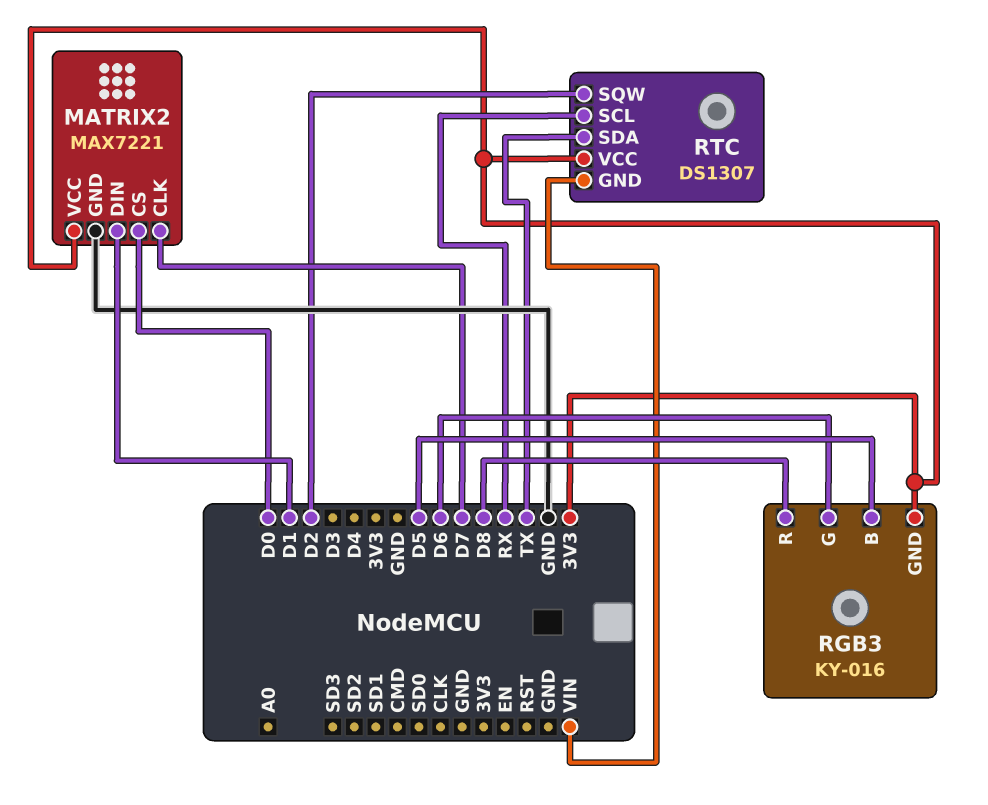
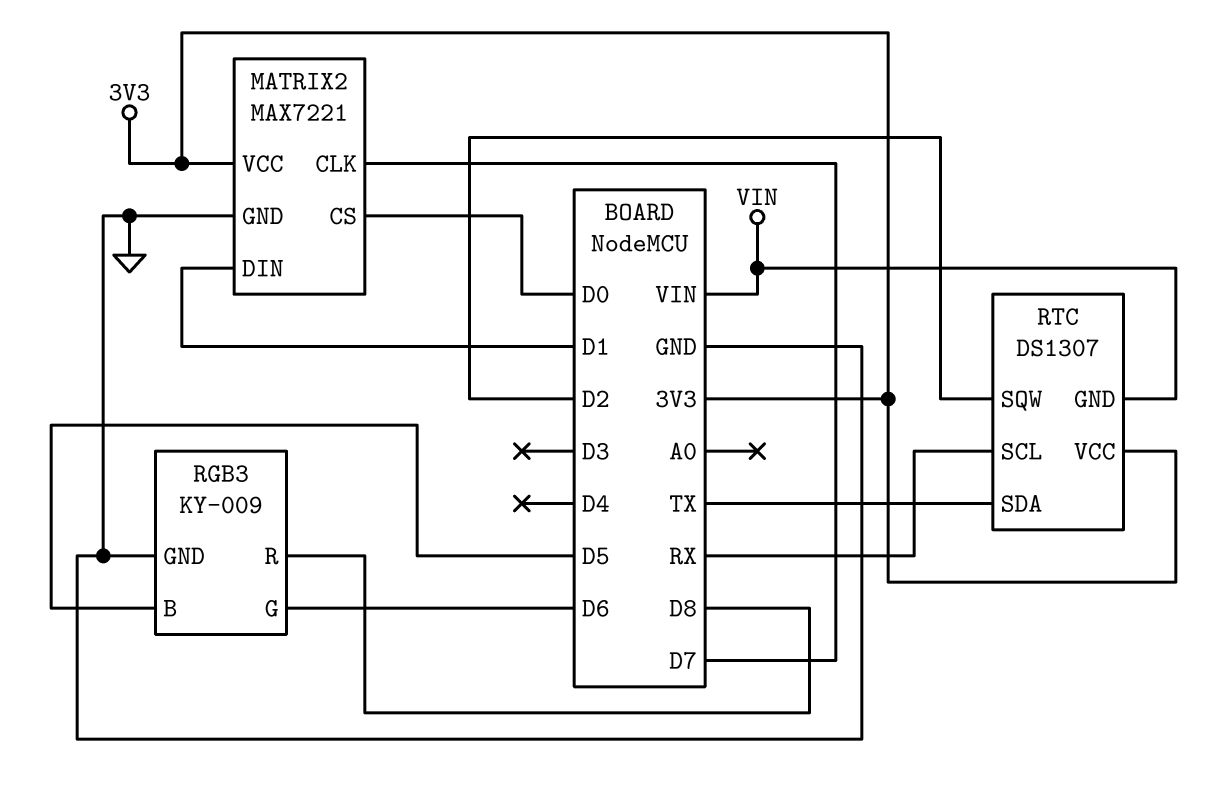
RGB3: KY-016 -> KY-009
RGB3 pin GND: 3V3 -> GND

